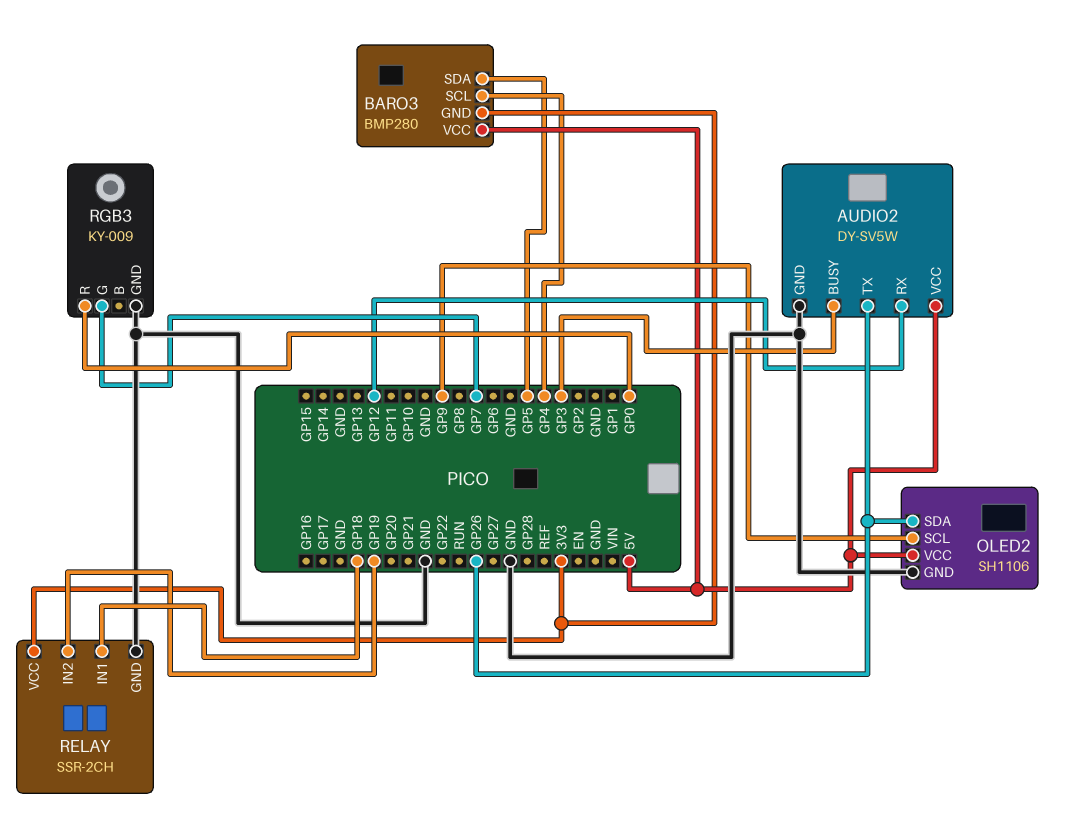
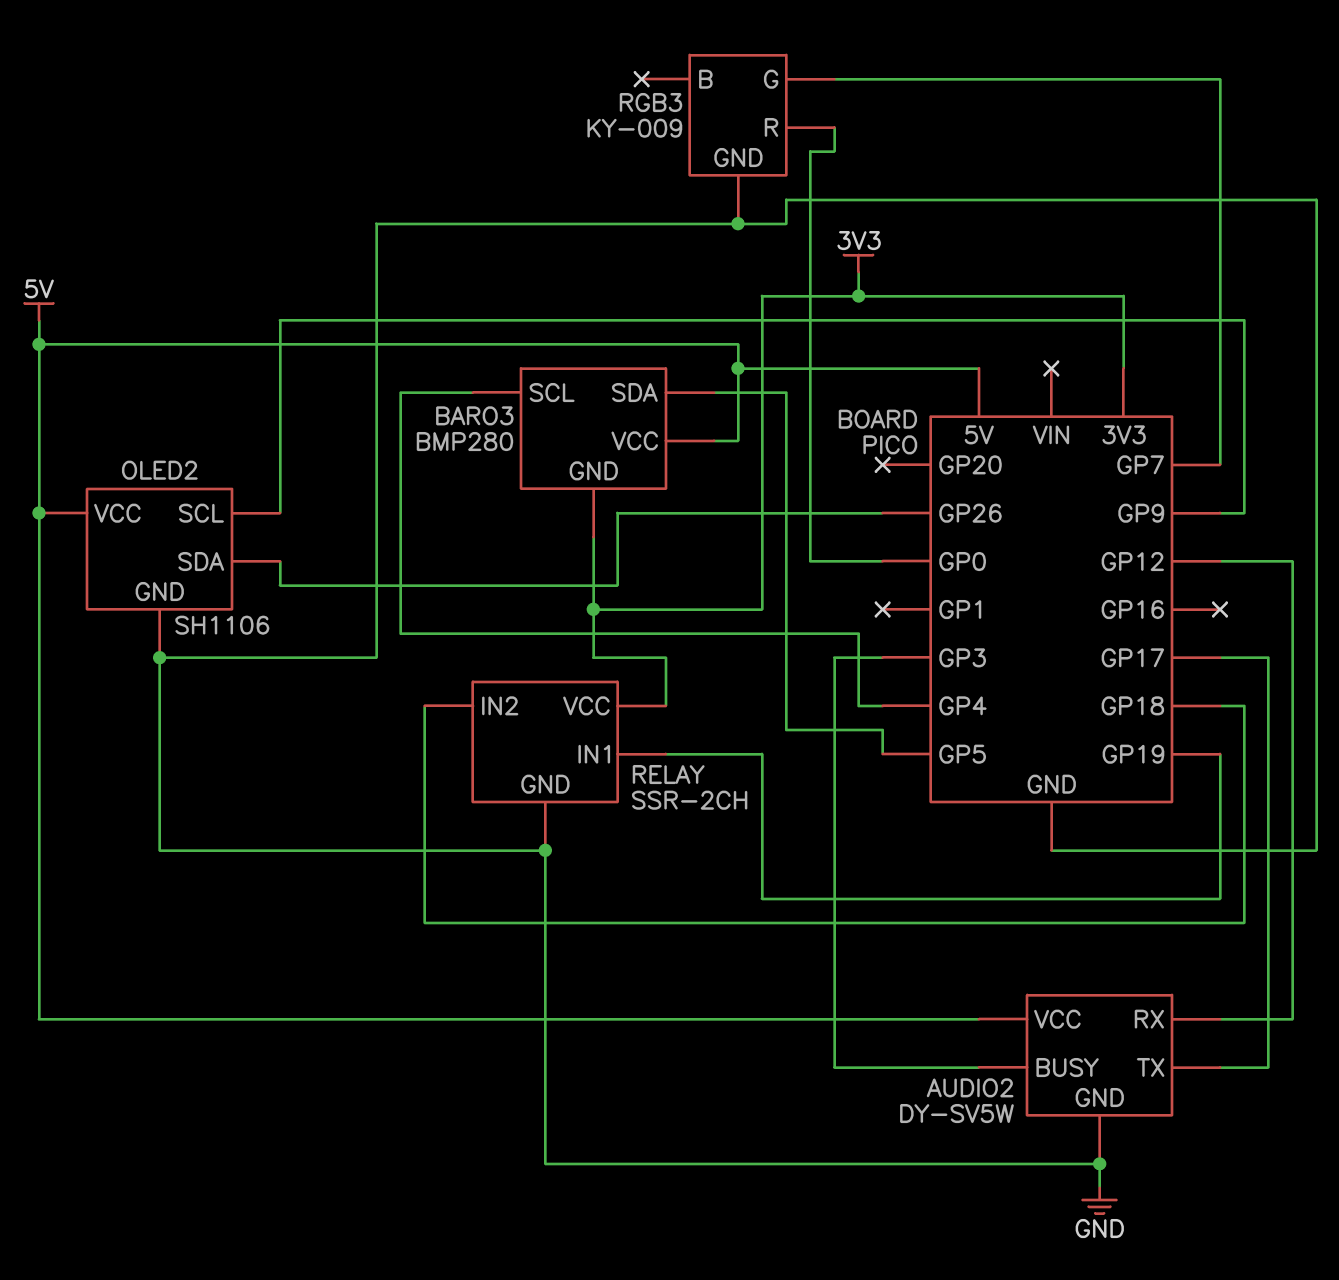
AUDIO2 pin TX: GP26 -> GP17
RELAY pin IN1: GP18 -> GP19
RELAY pin IN2: GP19 -> GP18

